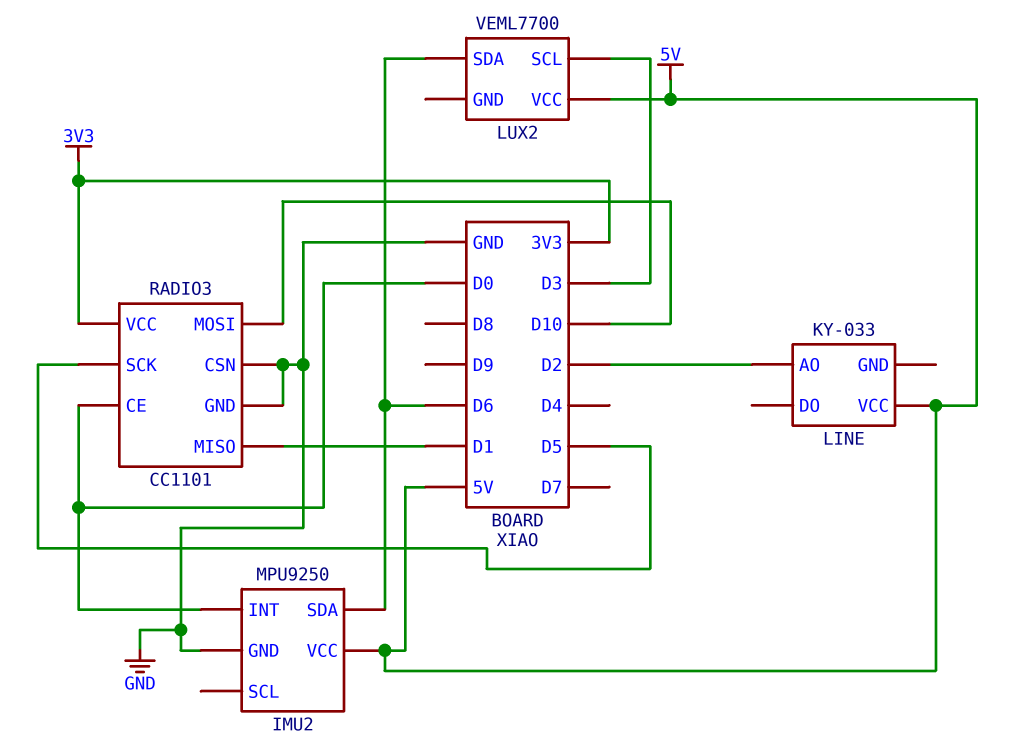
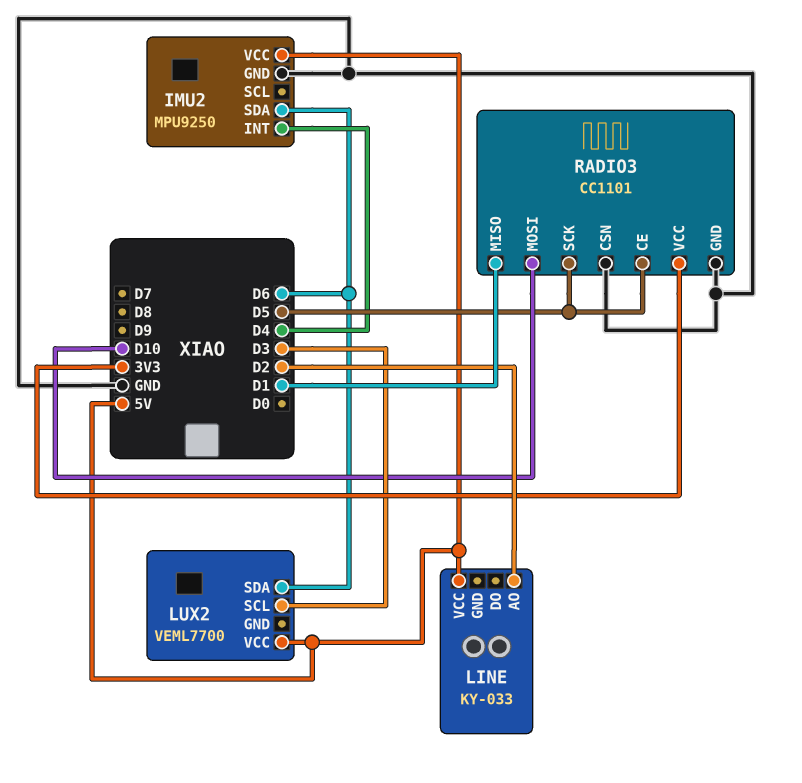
IMU2 pin INT: D0 -> D4
RADIO3 pin CE: D0 -> D5

